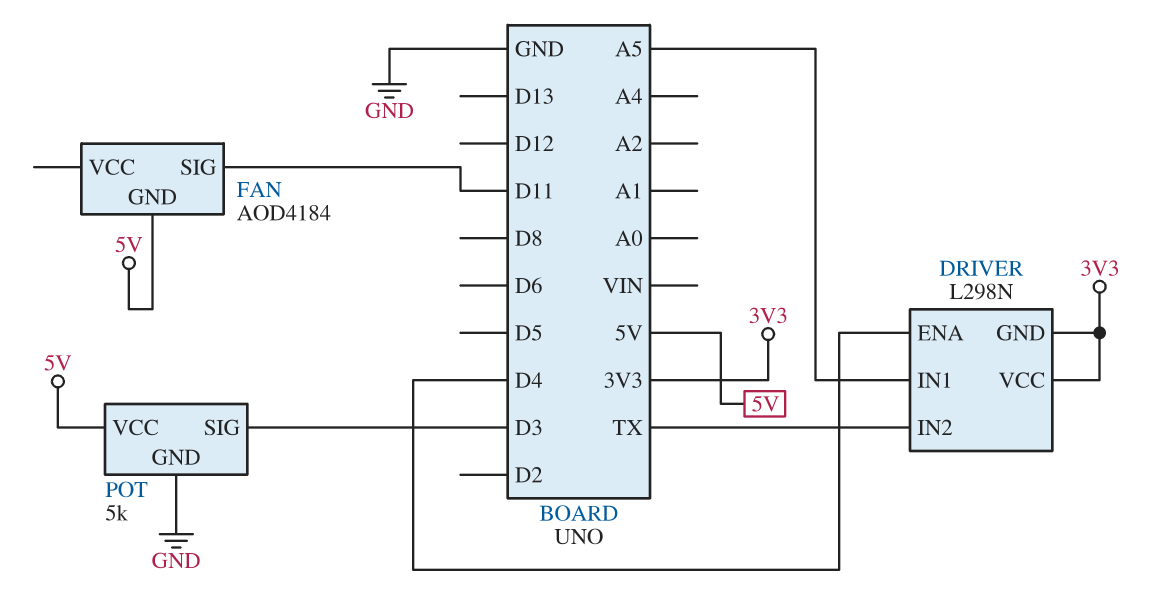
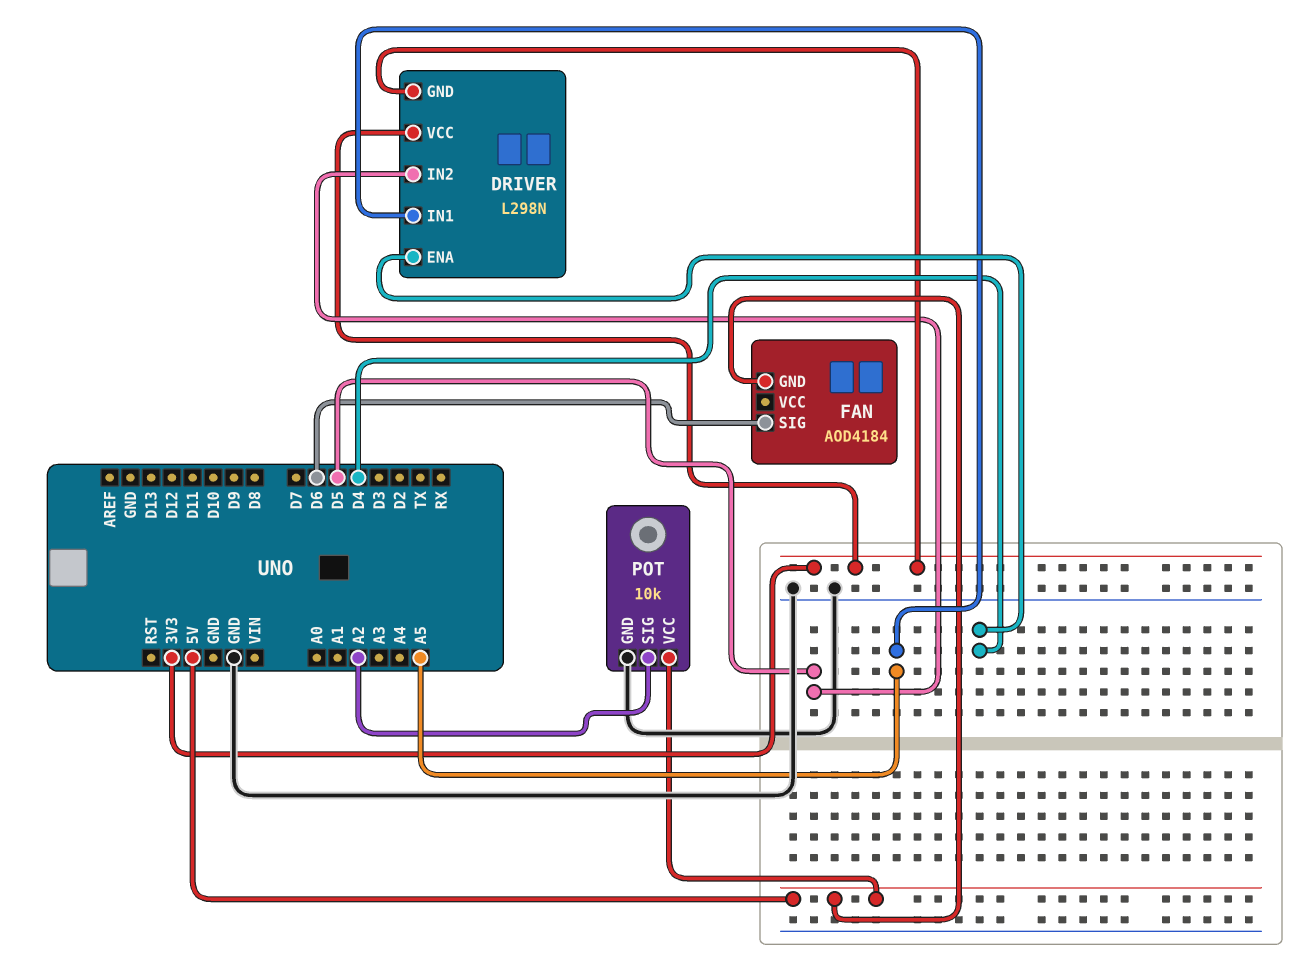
DRIVER pin IN2: TX -> D5
FAN pin SIG: D11 -> D6
POT: 5k -> 10k
POT pin SIG: D3 -> A2

